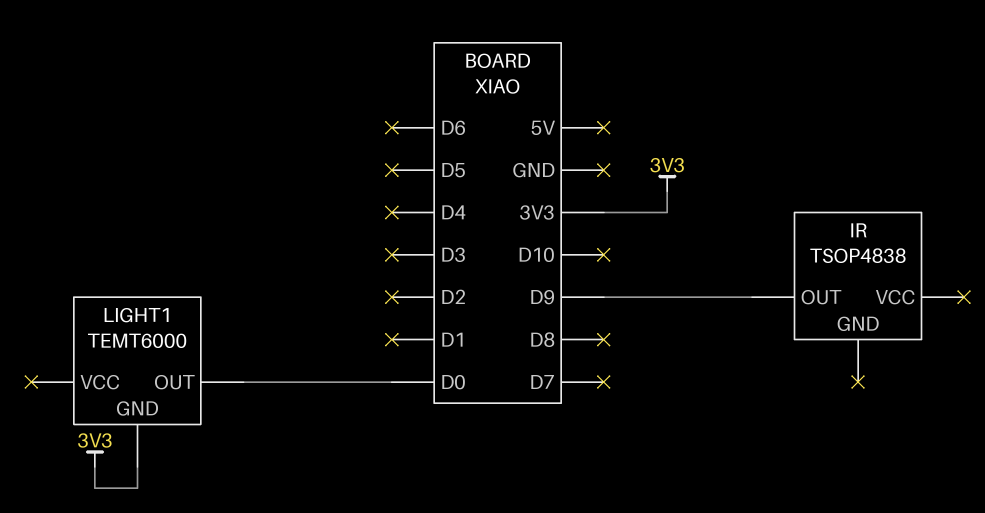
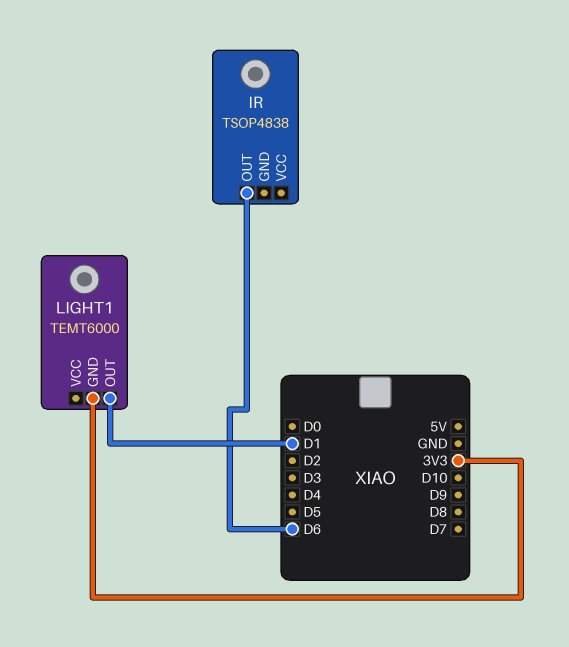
IR pin OUT: D9 -> D6
LIGHT1 pin OUT: D0 -> D1

